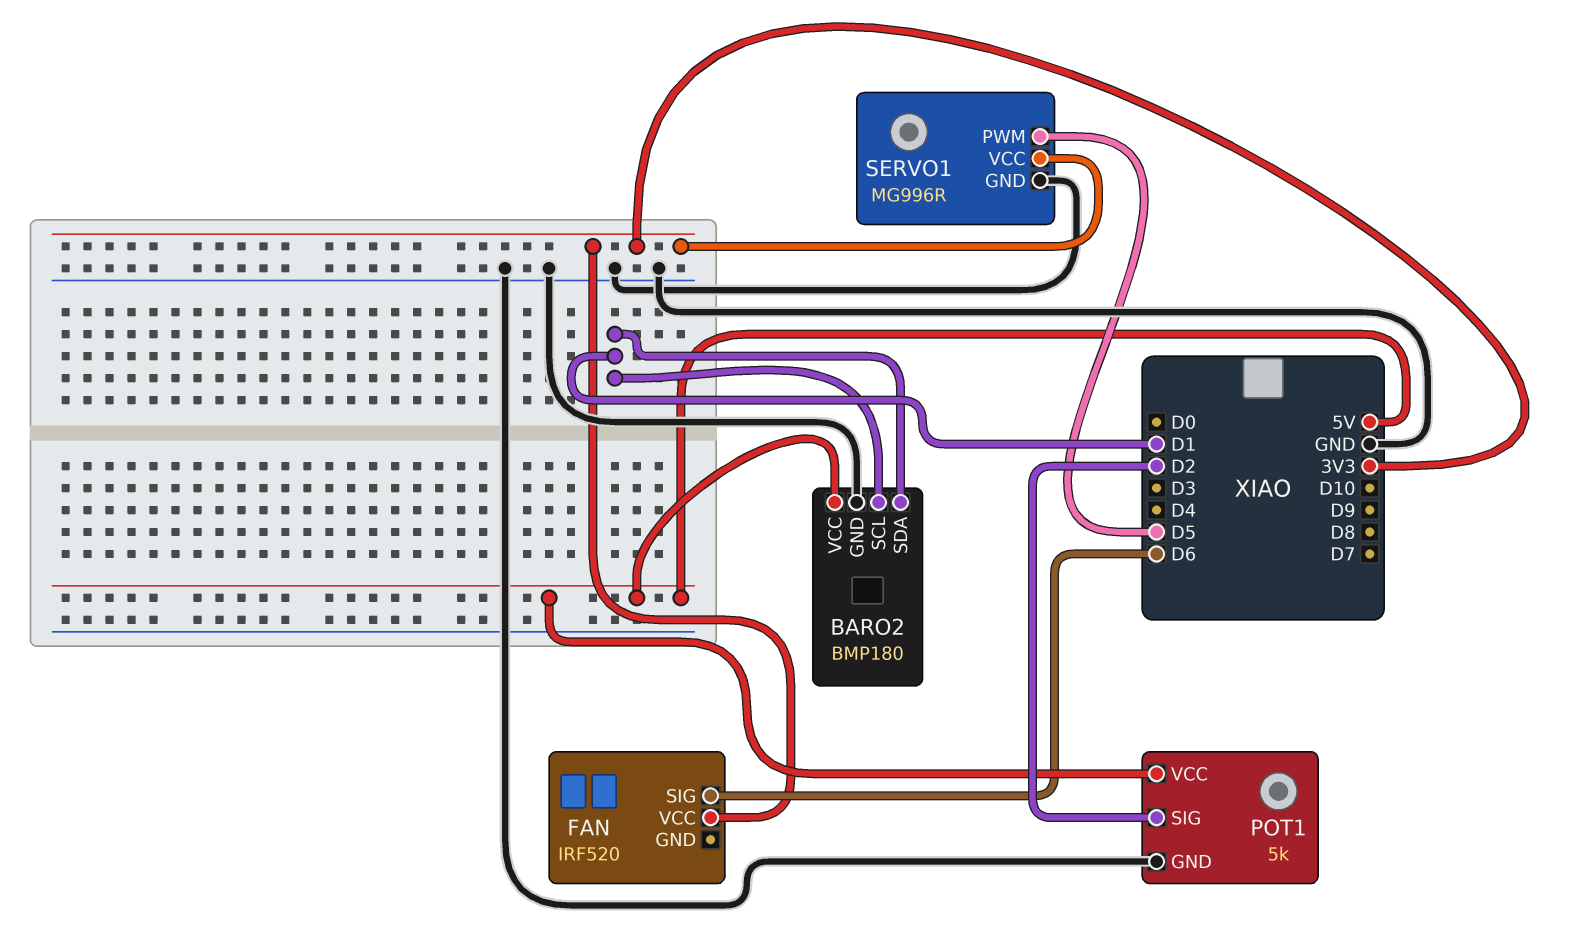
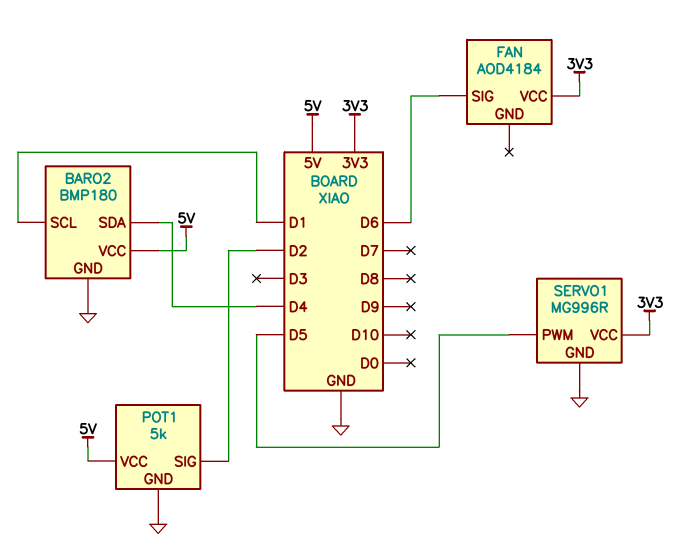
BARO2 pin SDA: D1 -> D4
FAN: IRF520 -> AOD4184

